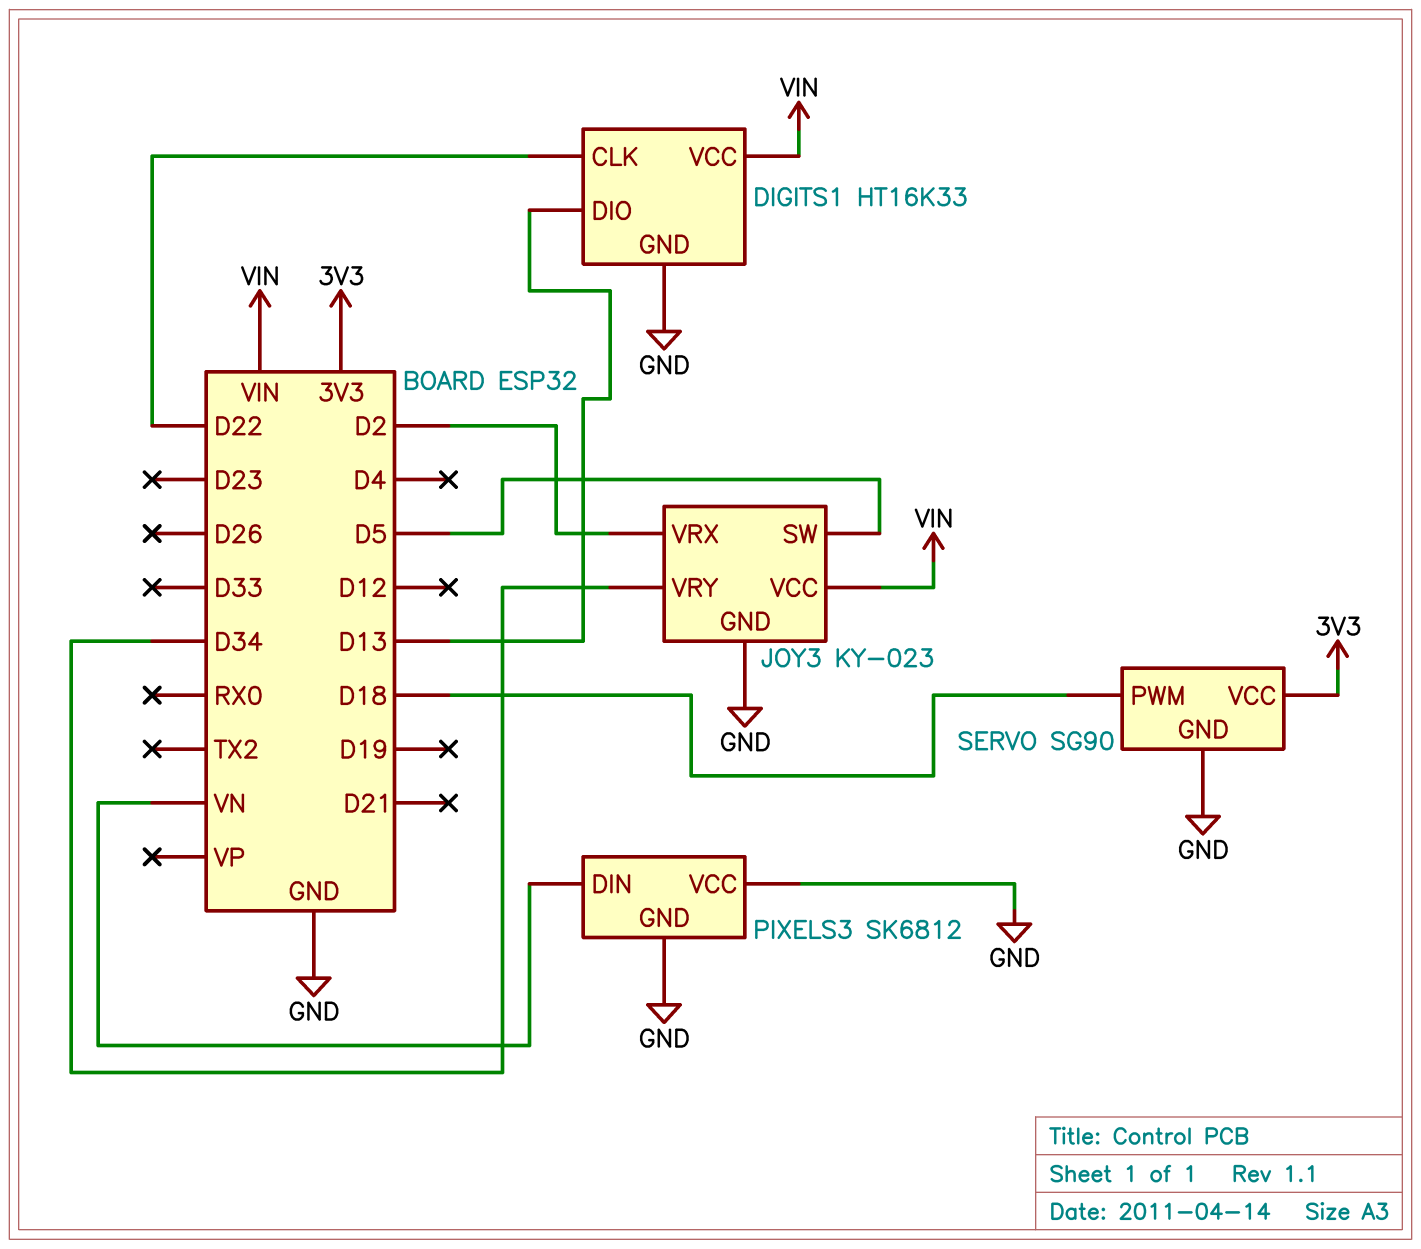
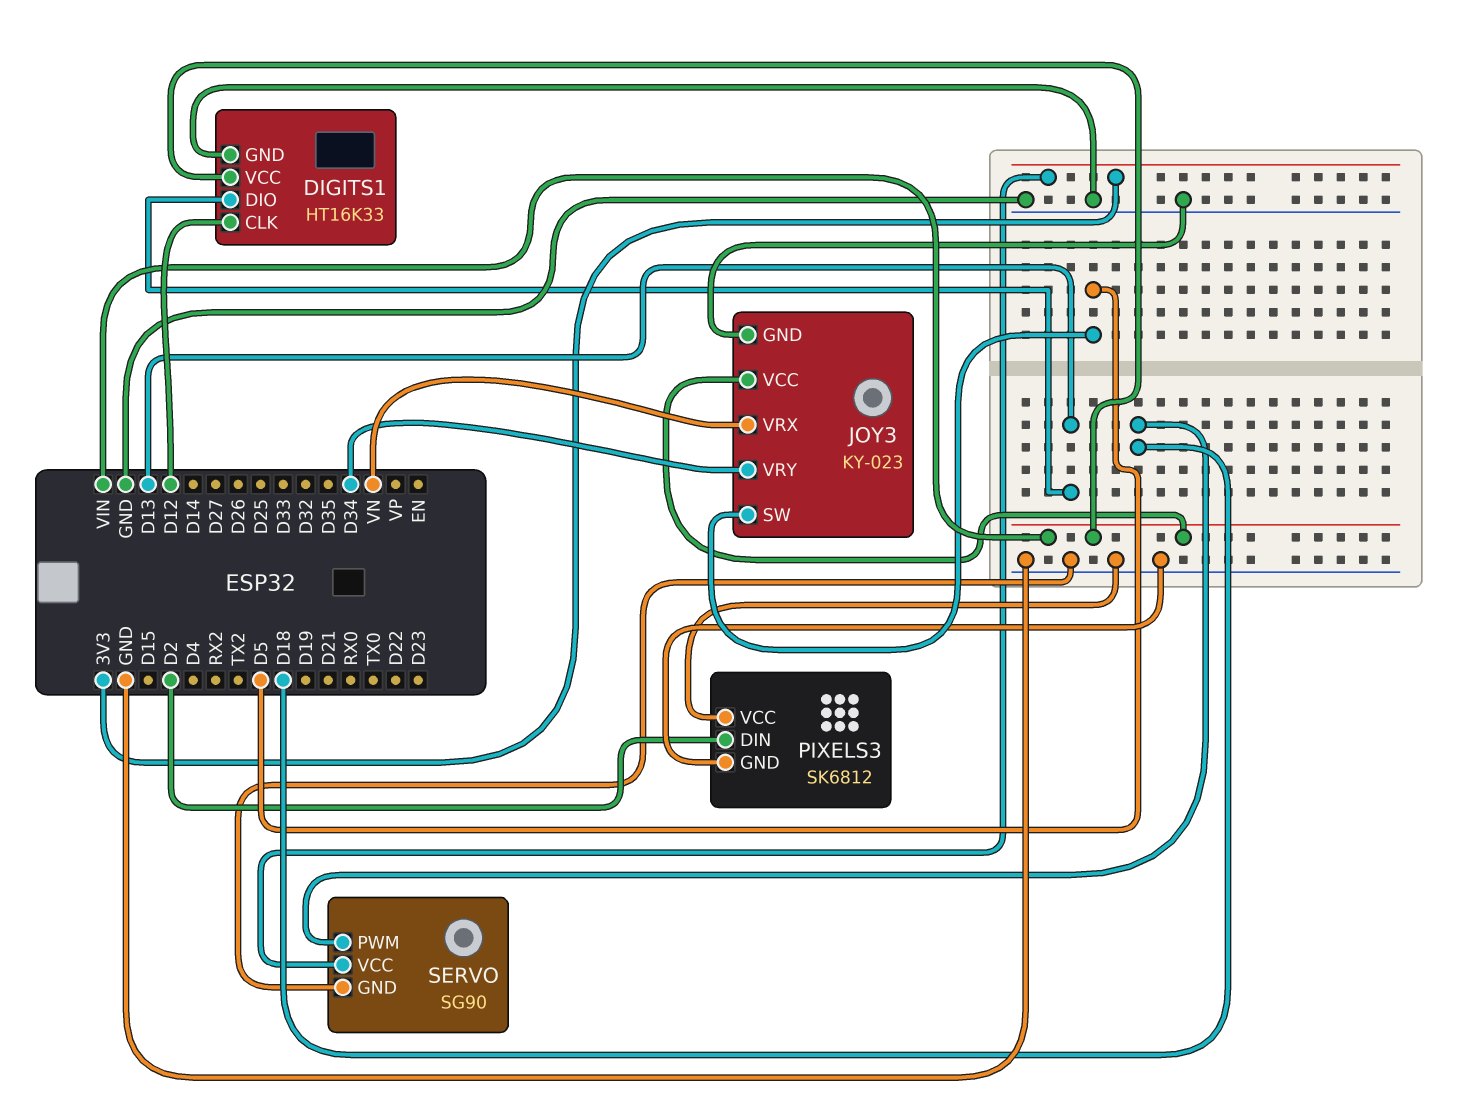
DIGITS1 pin CLK: D22 -> D12
JOY3 pin VRX: D2 -> VN
PIXELS3 pin DIN: VN -> D2

